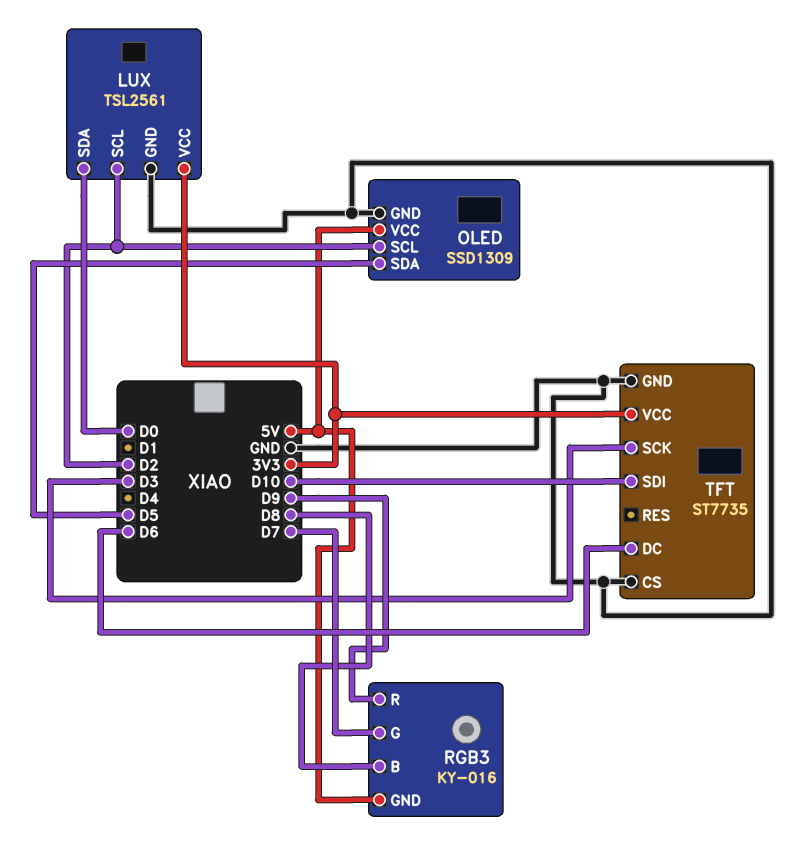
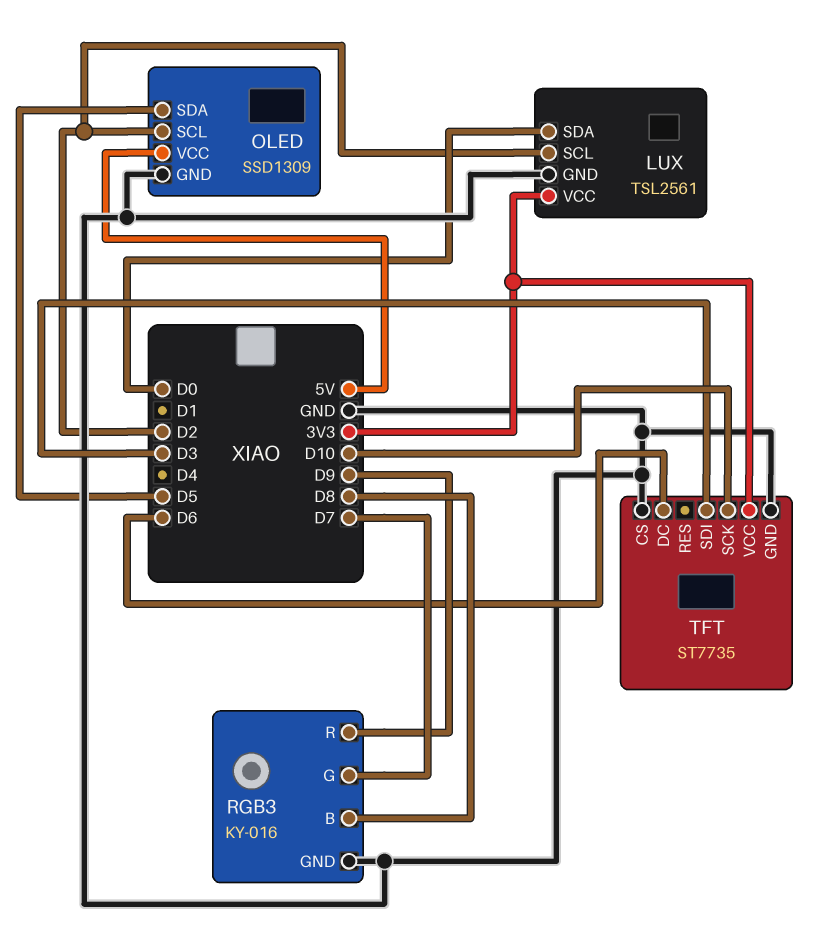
RGB3 pin GND: 5V -> GND
TFT pin SCK: D3 -> D10
TFT pin SDI: D10 -> D3

